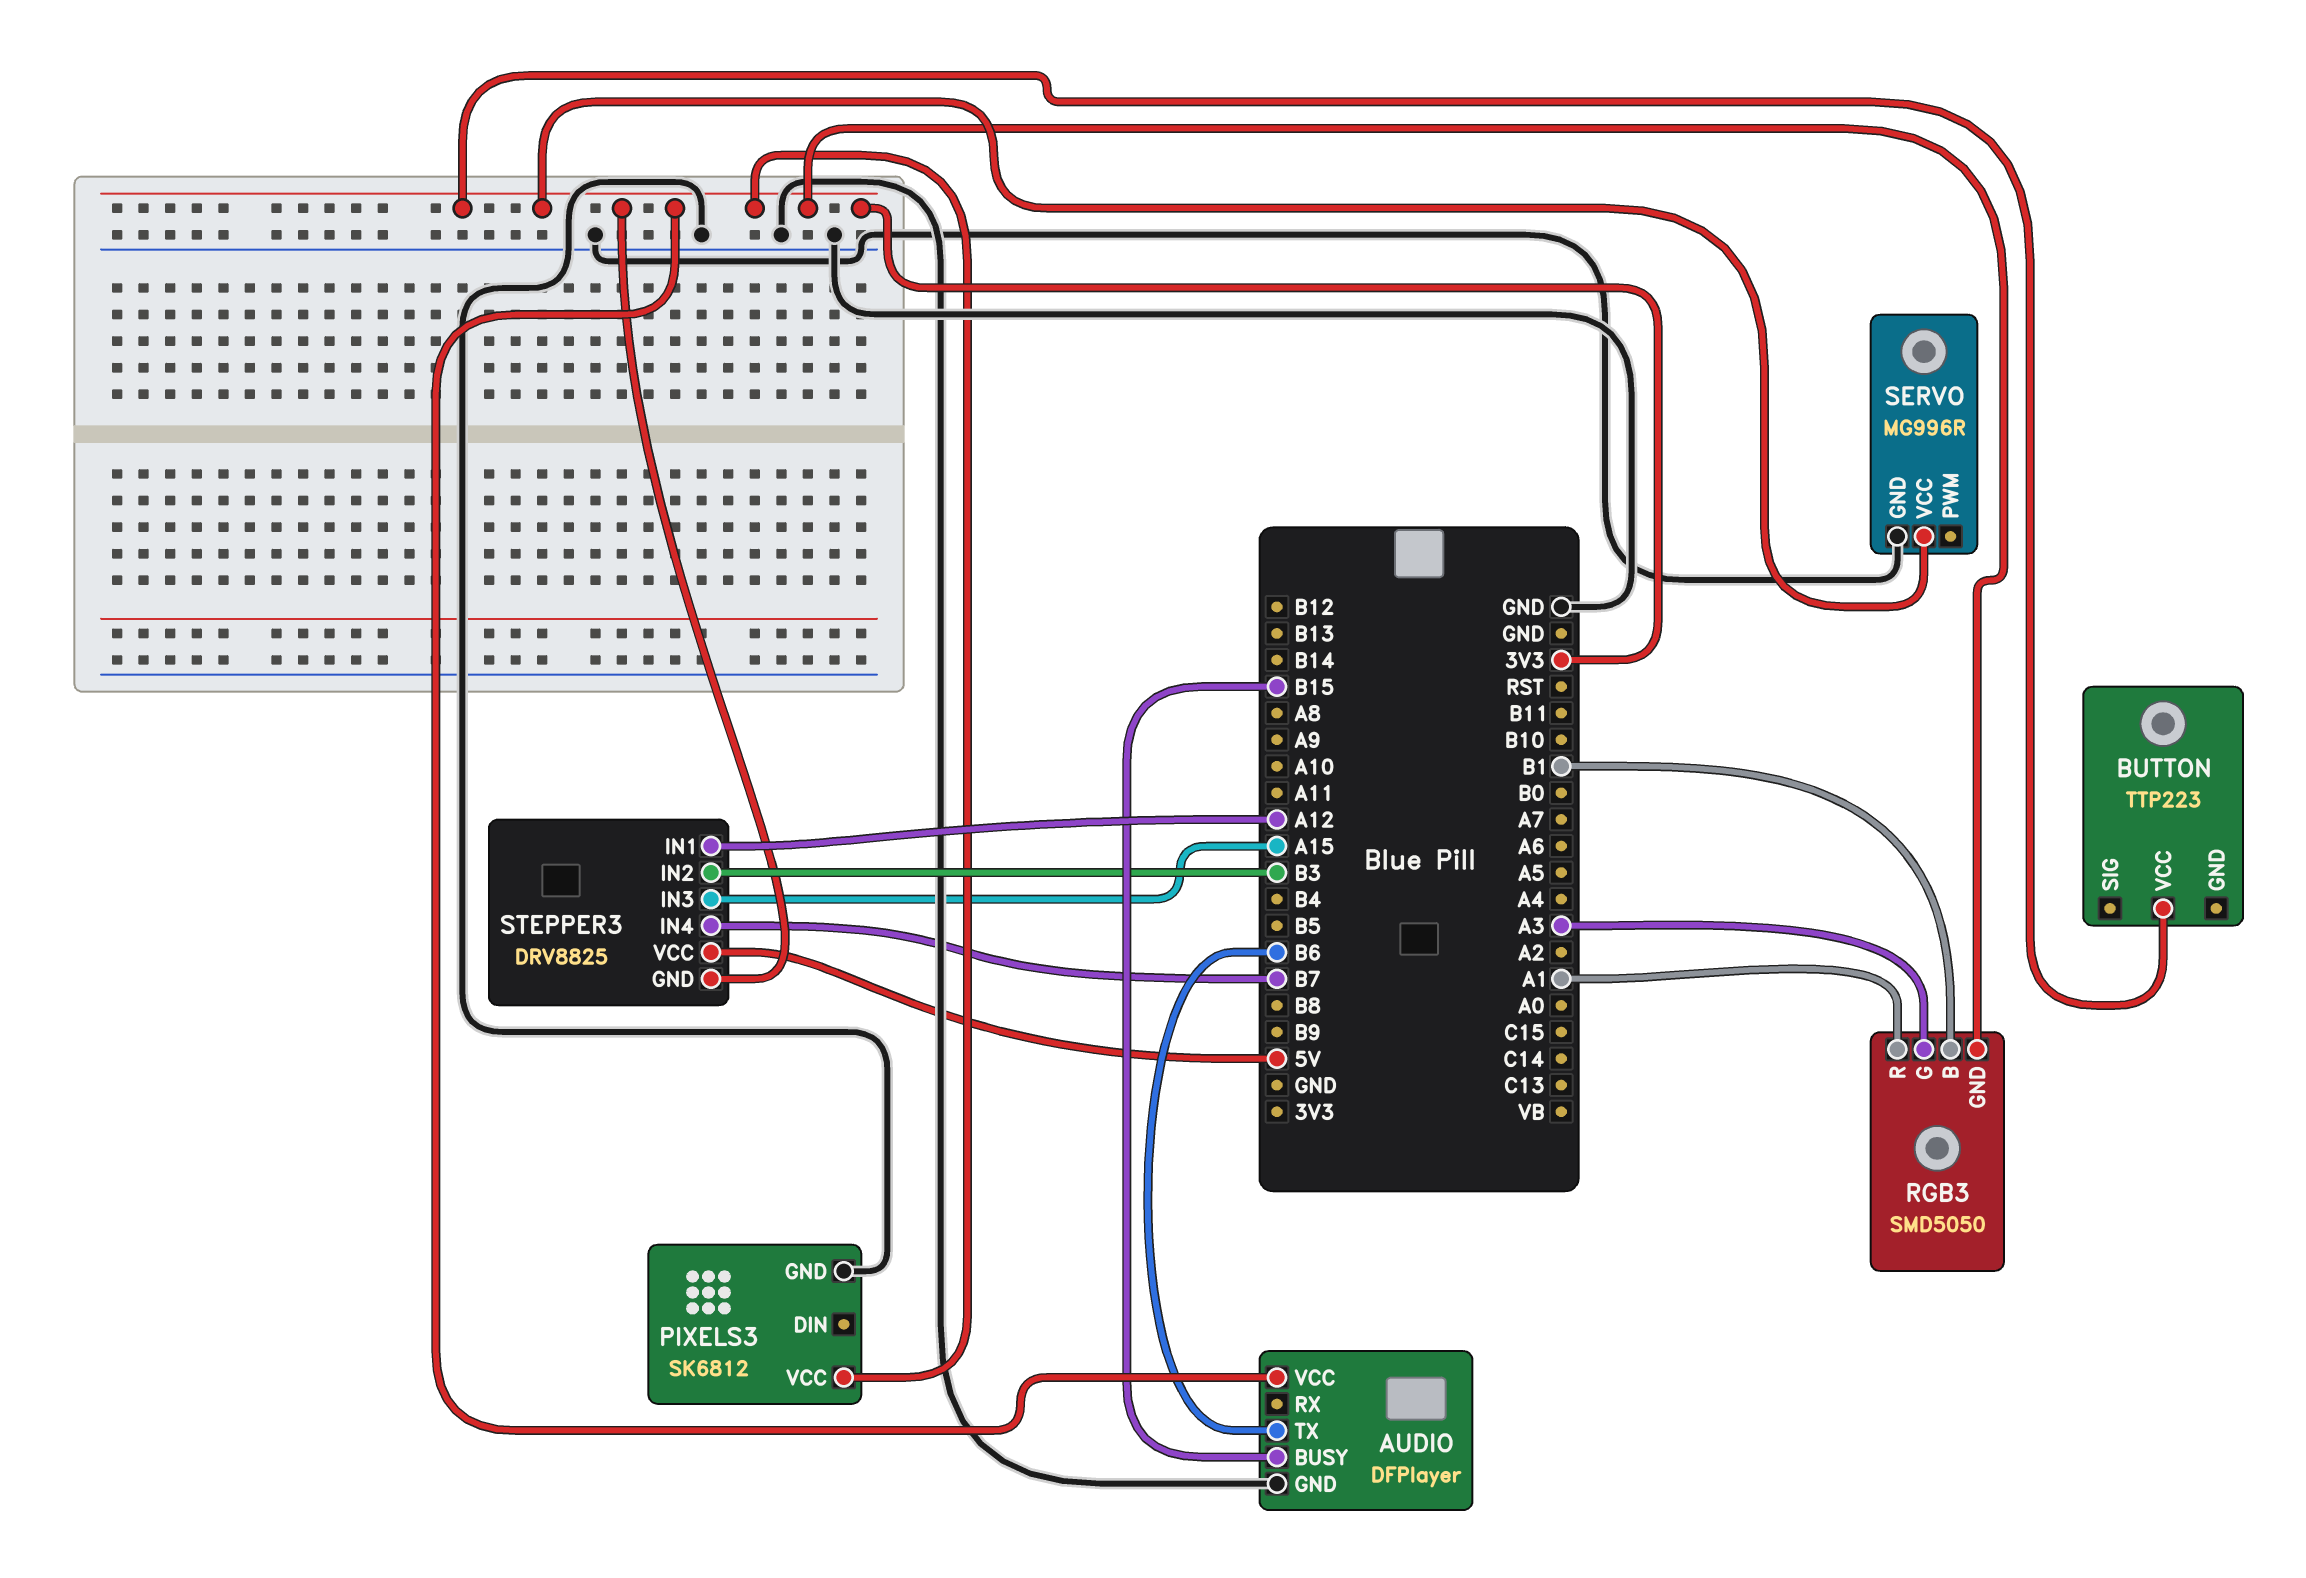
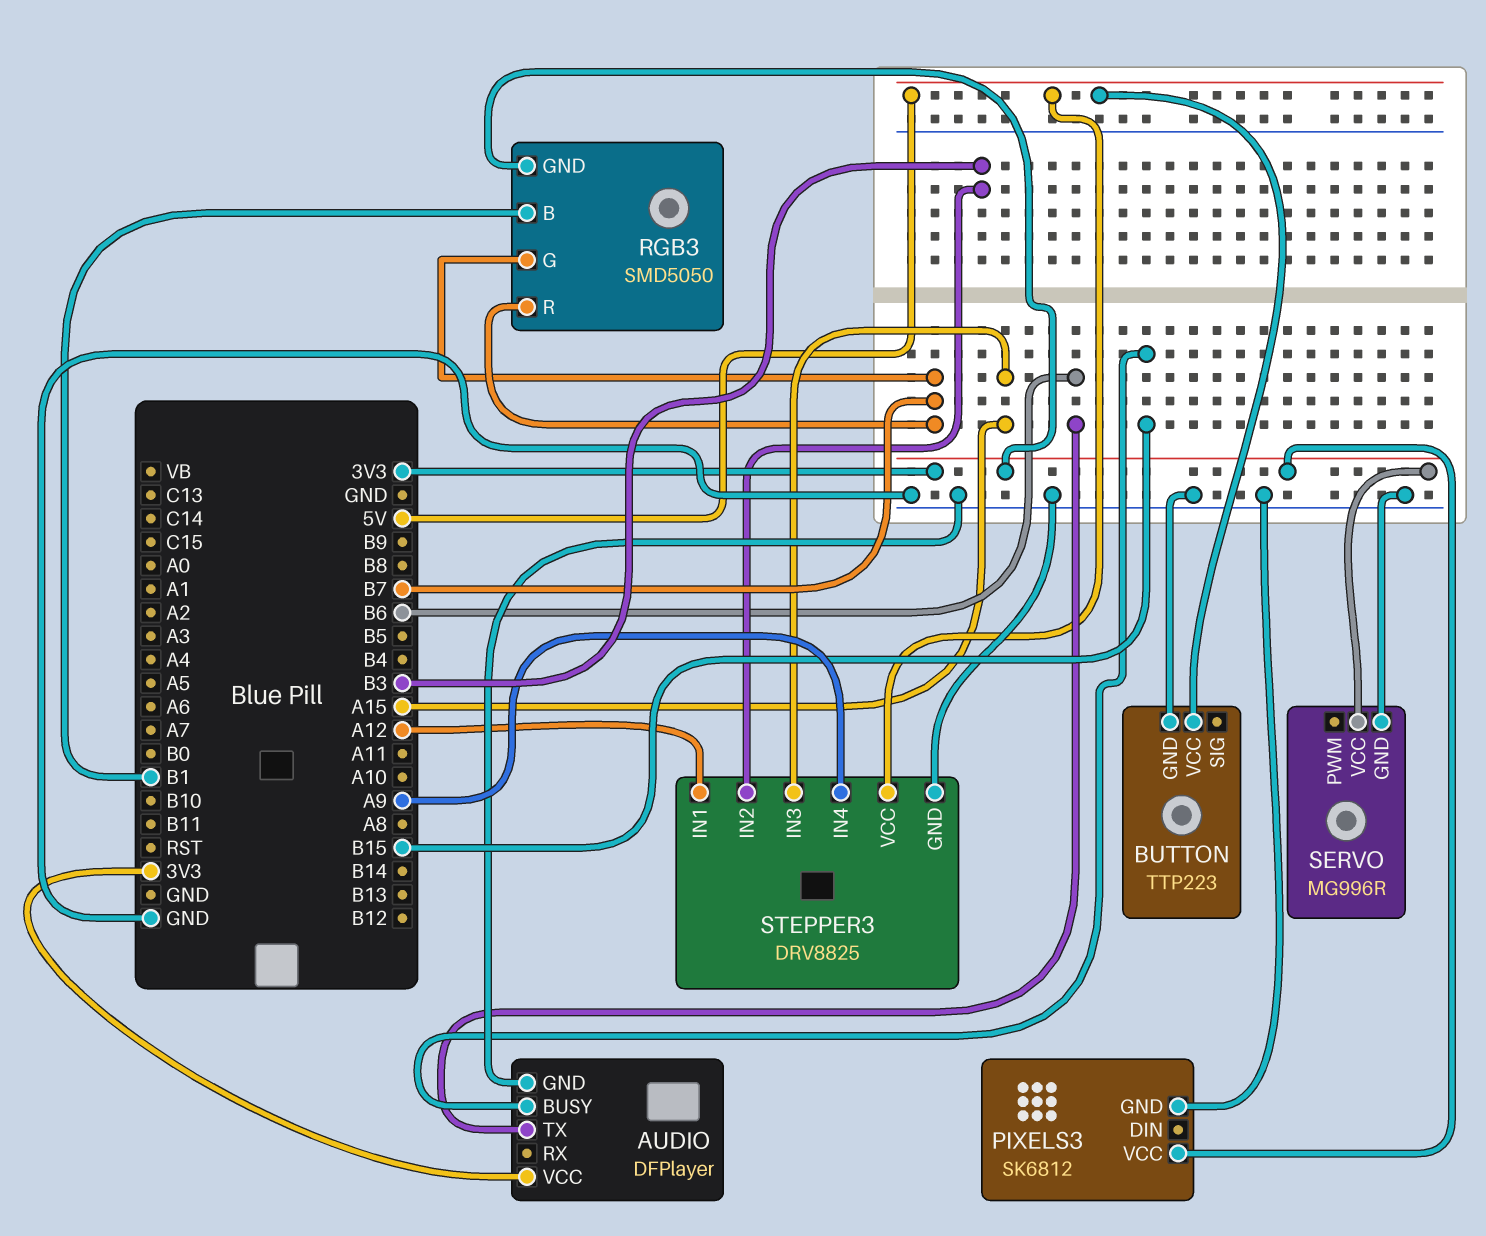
BUTTON pin GND: none -> GND
BUTTON pin VCC: 3V3 -> 5V
RGB3 pin G: A3 -> B7
RGB3 pin R: A1 -> B7
STEPPER3 pin GND: 3V3 -> GND
STEPPER3 pin IN4: B7 -> A9

